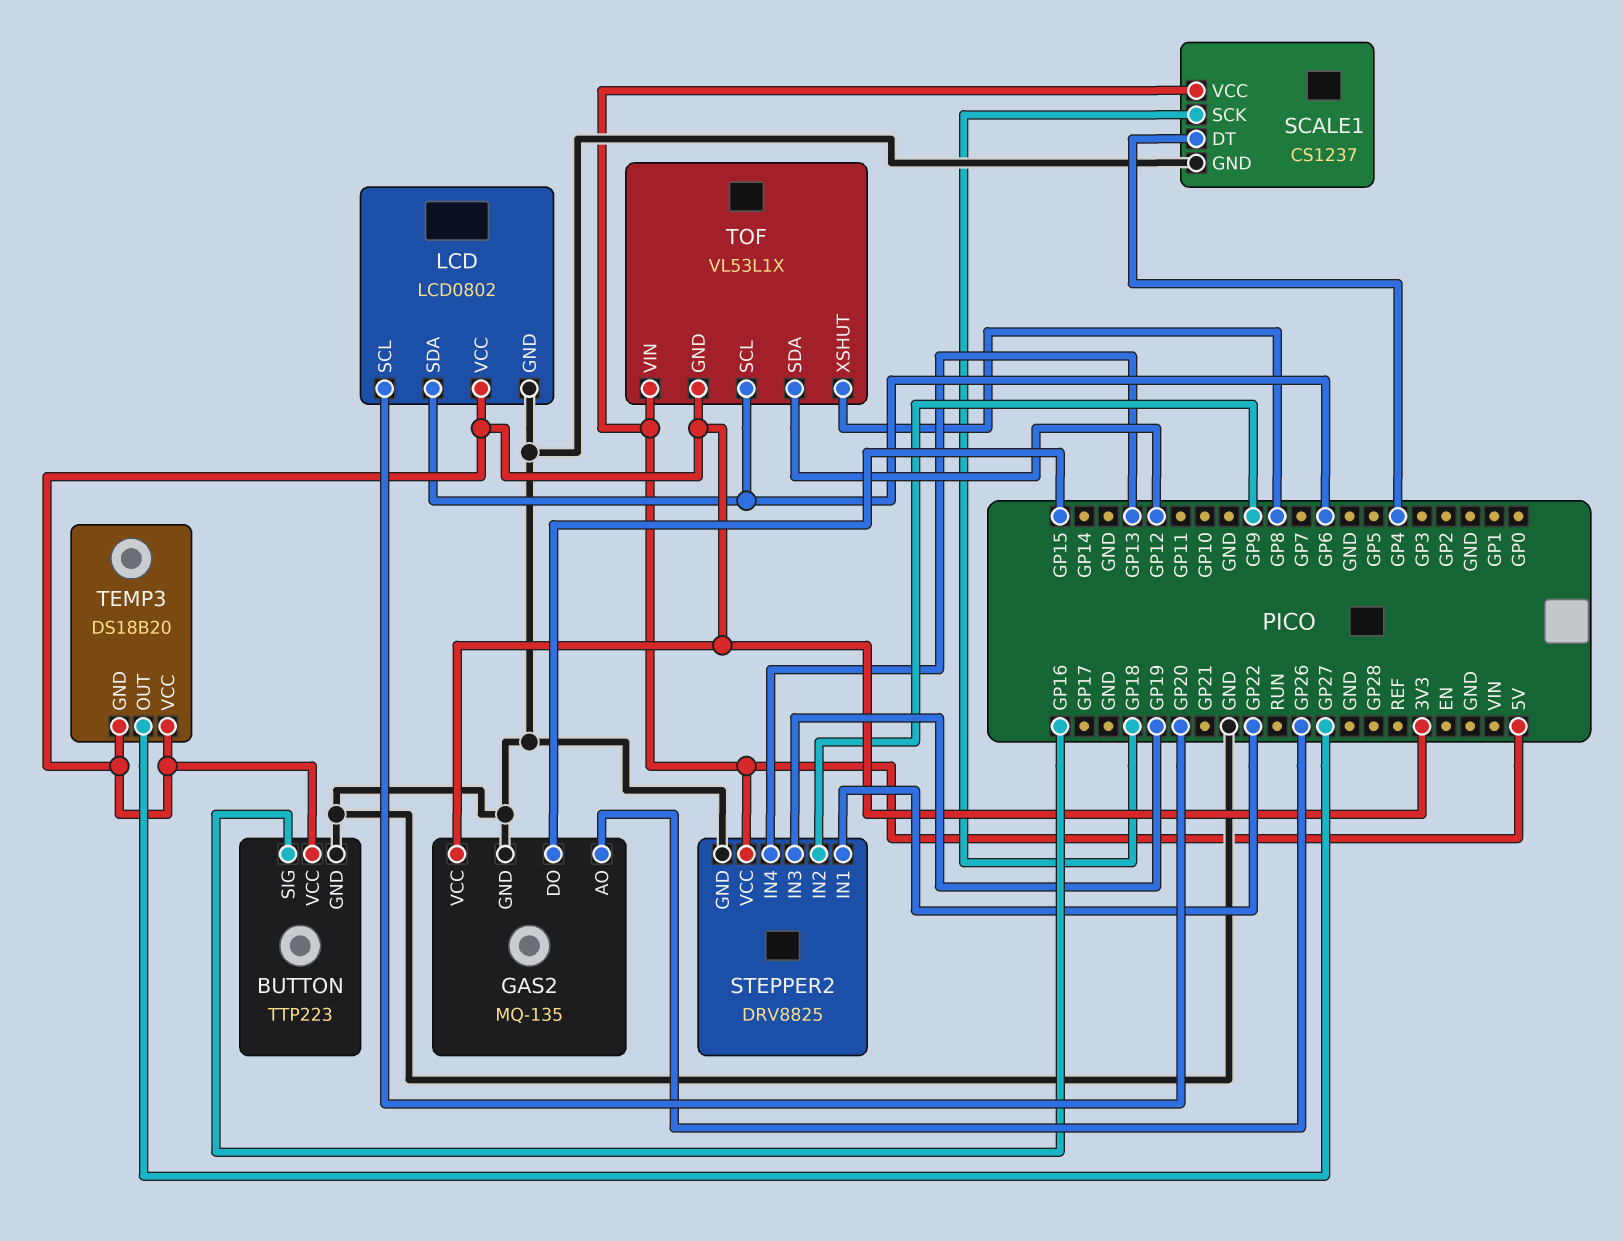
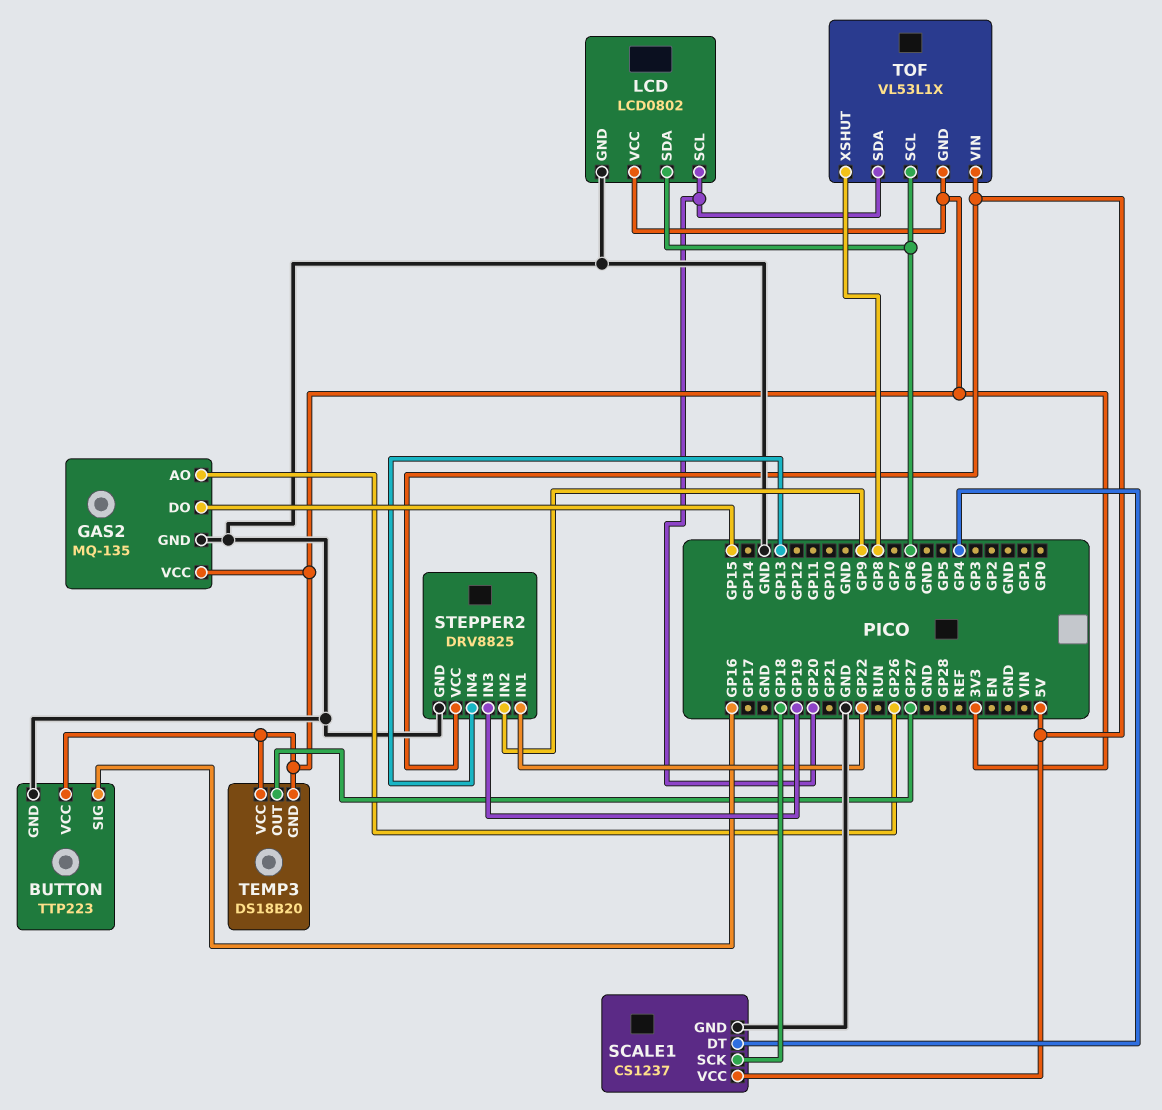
TOF pin SDA: GP12 -> GP20

